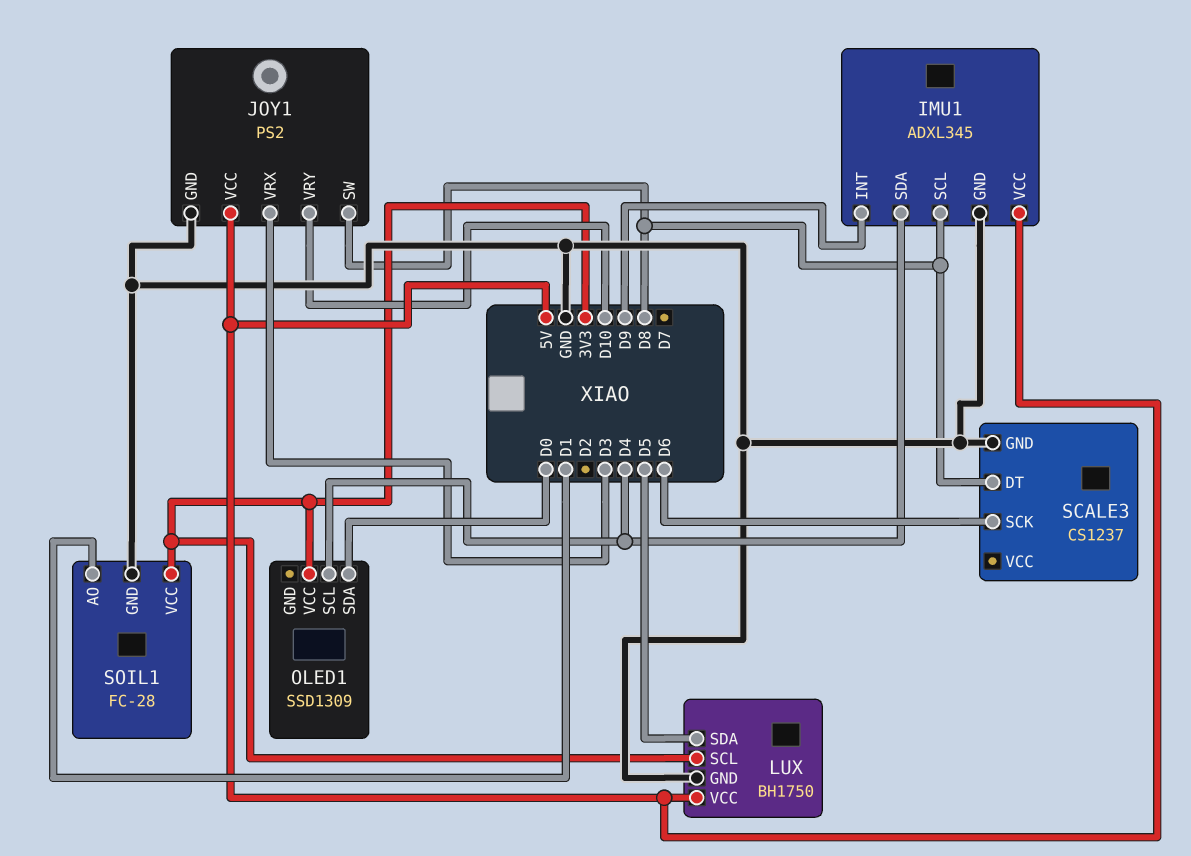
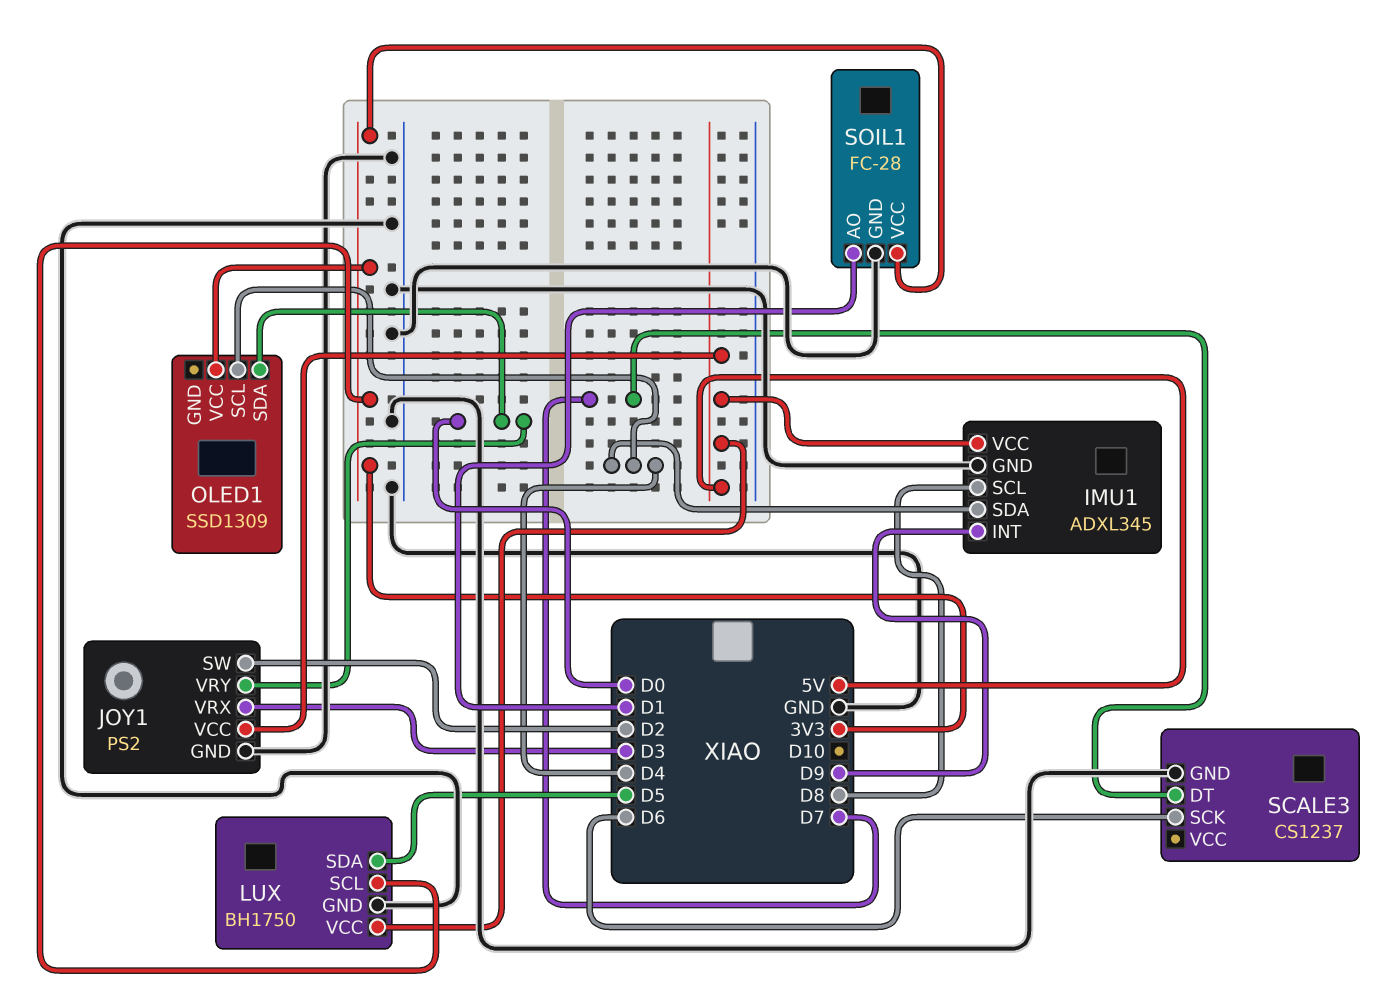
JOY1 pin SW: D8 -> D2
JOY1 pin VRY: D10 -> D0
SCALE3 pin DT: D8 -> D7

